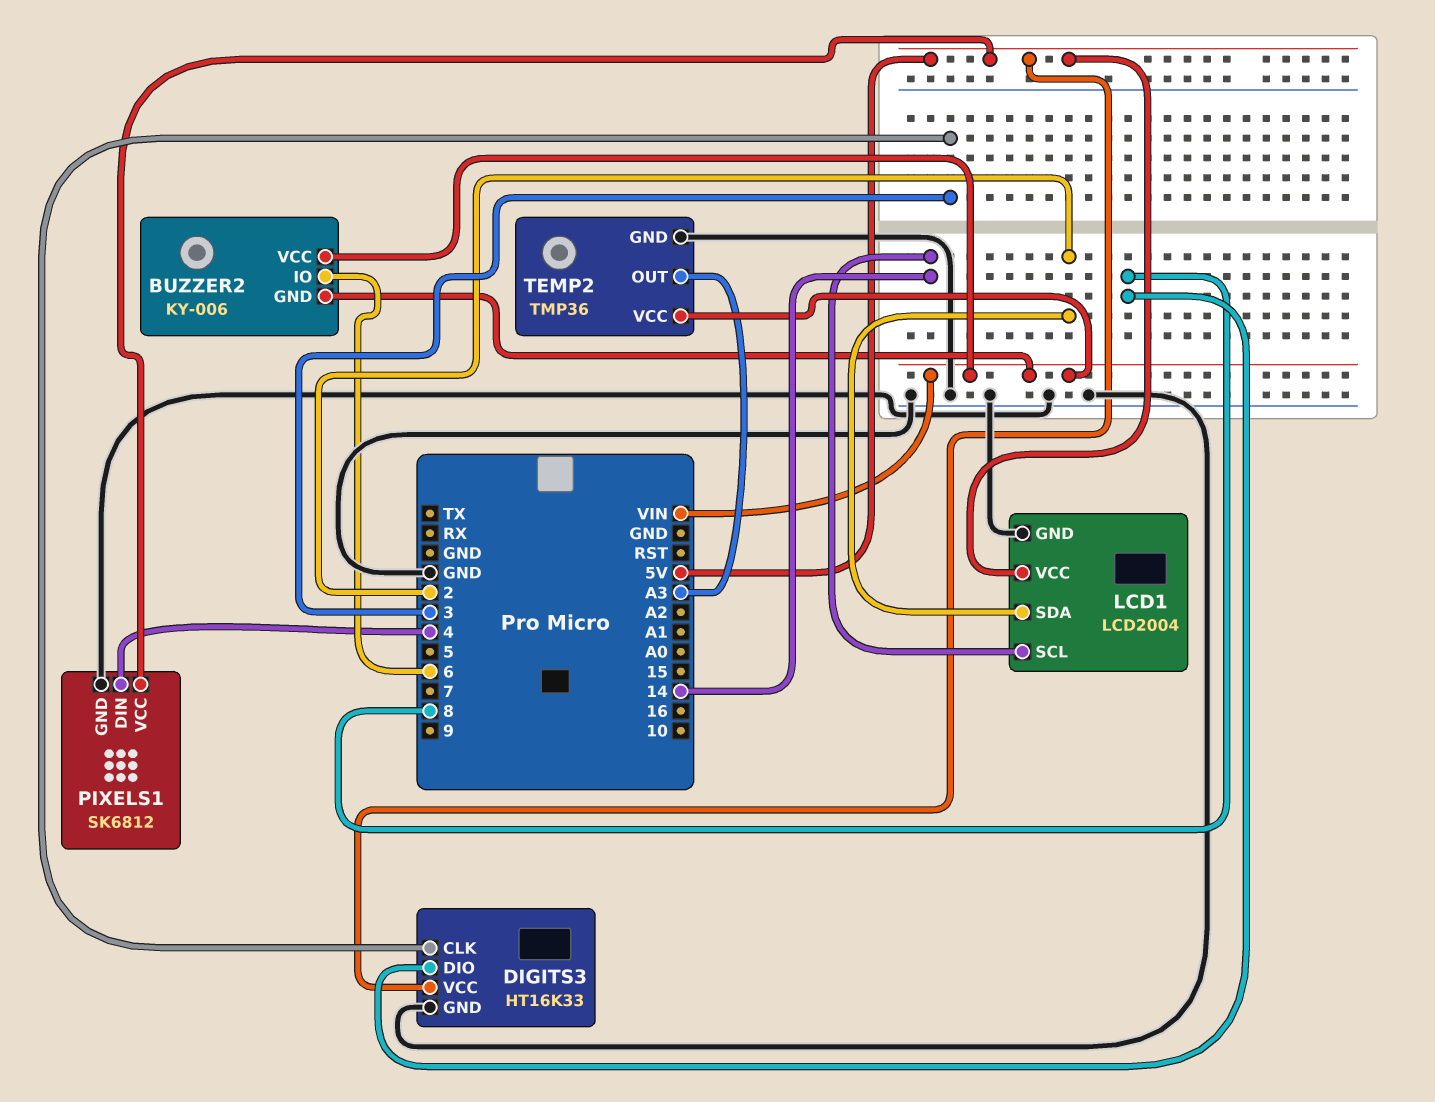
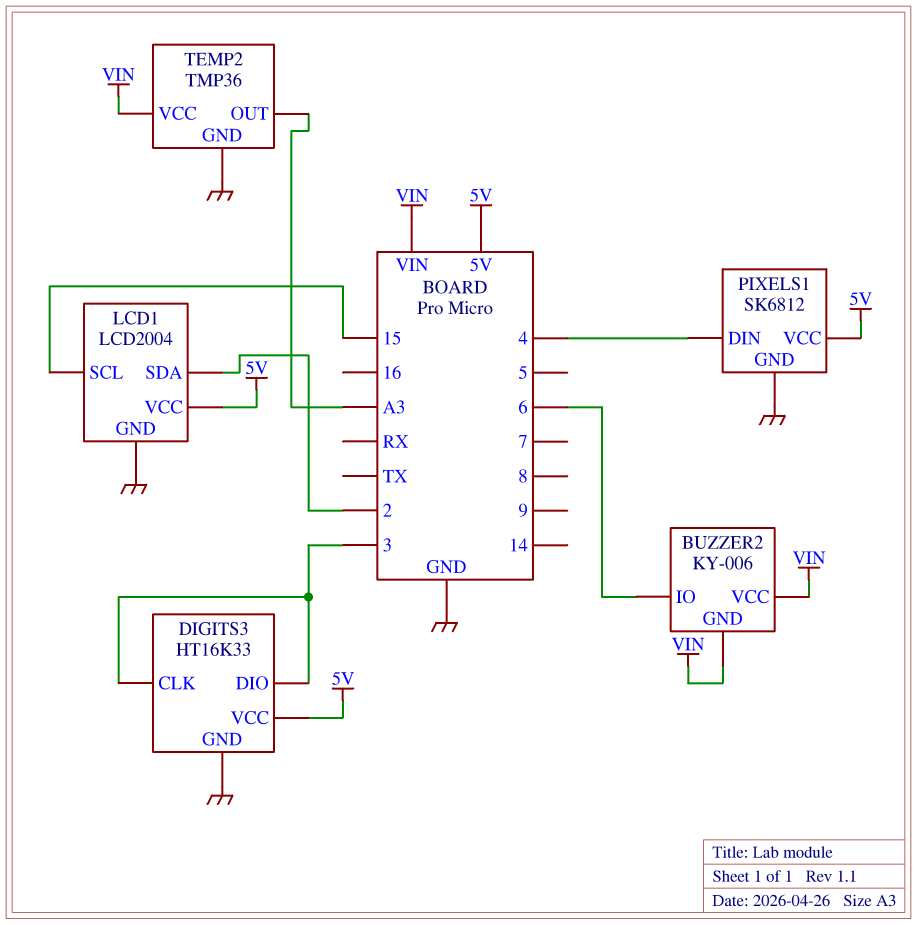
DIGITS3 pin DIO: 8 -> 3
LCD1 pin SCL: 14 -> 15

